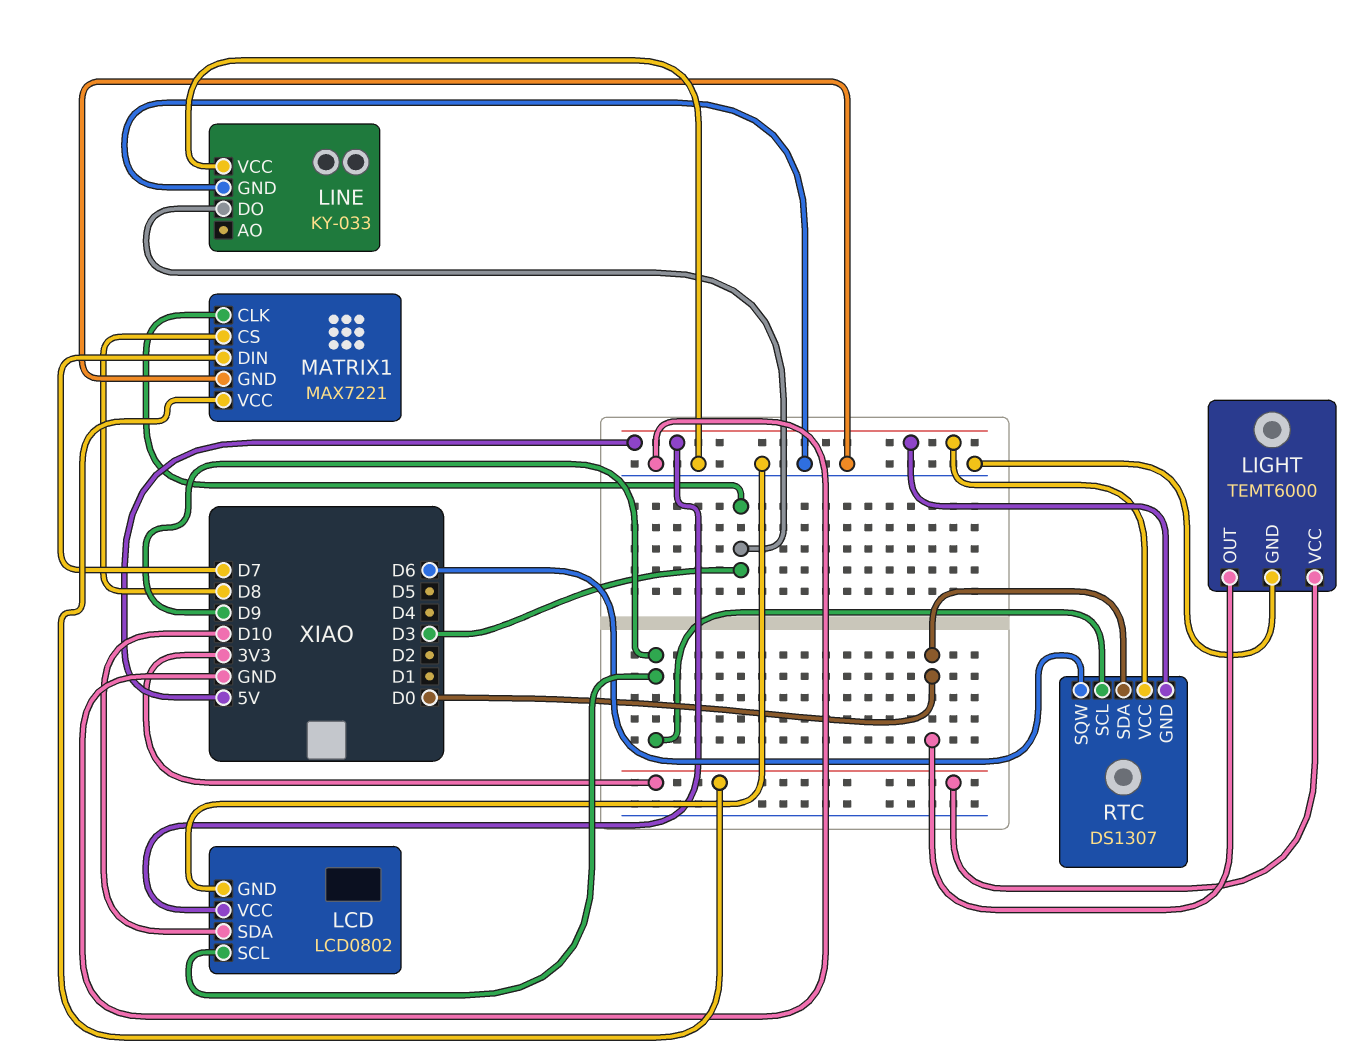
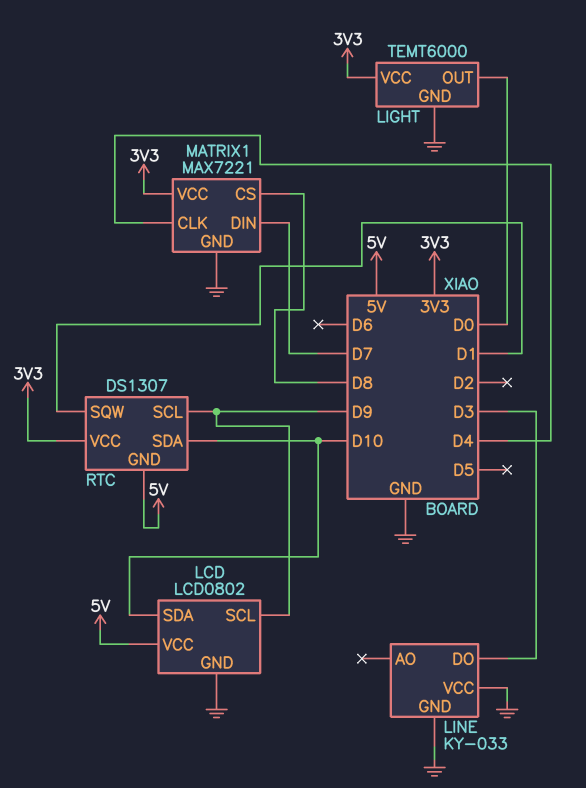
MATRIX1 pin CLK: D3 -> D4
RTC pin SDA: D0 -> D10
RTC pin SQW: D6 -> D1
RTC pin VCC: 5V -> 3V3

